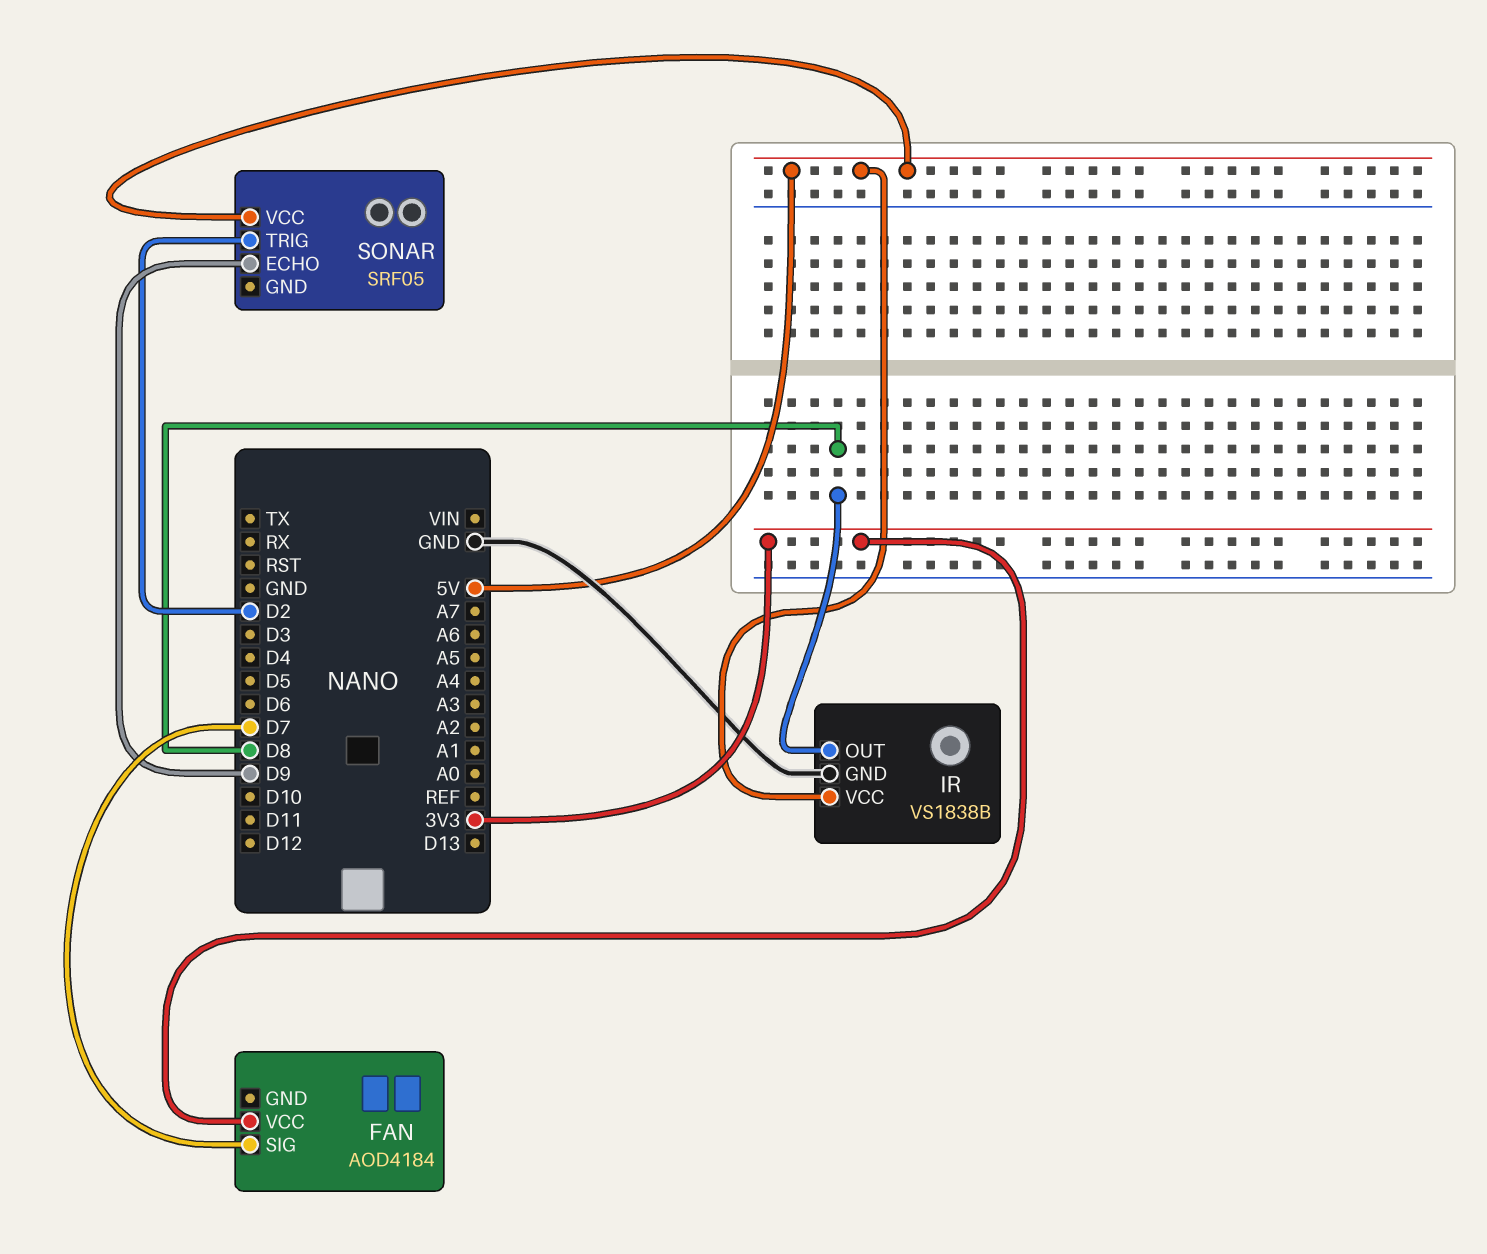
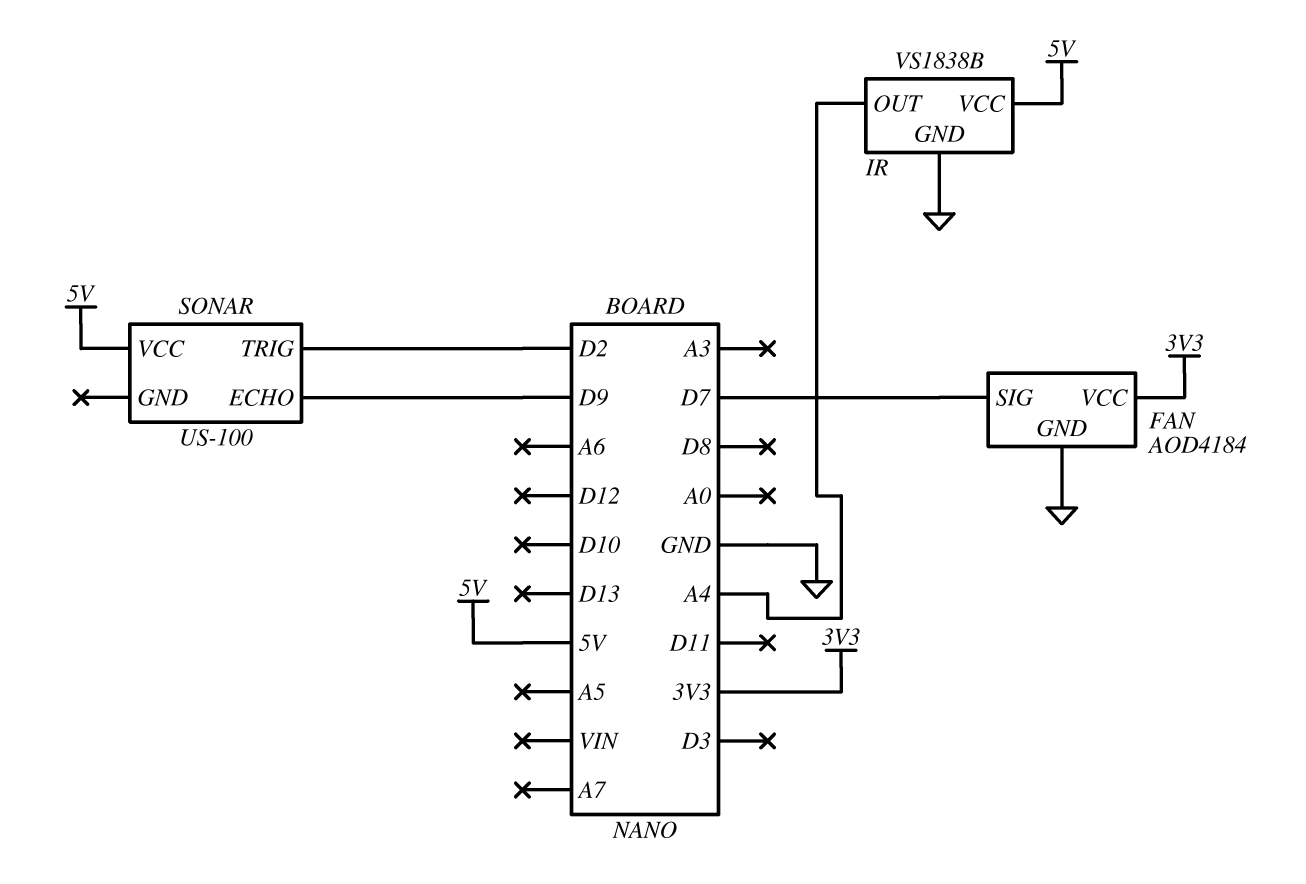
FAN pin GND: none -> GND
IR pin OUT: D8 -> A4
SONAR: SRF05 -> US-100

